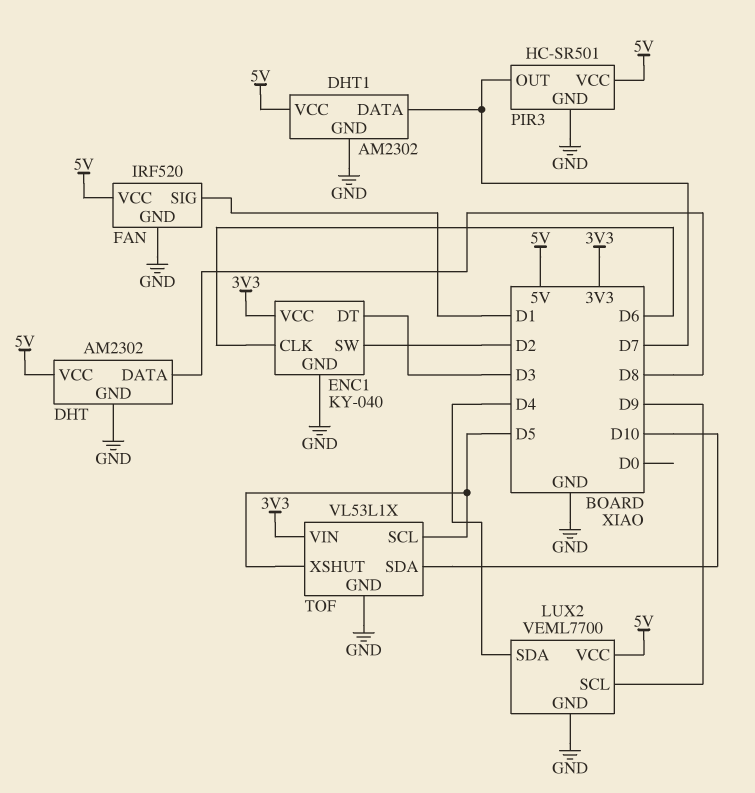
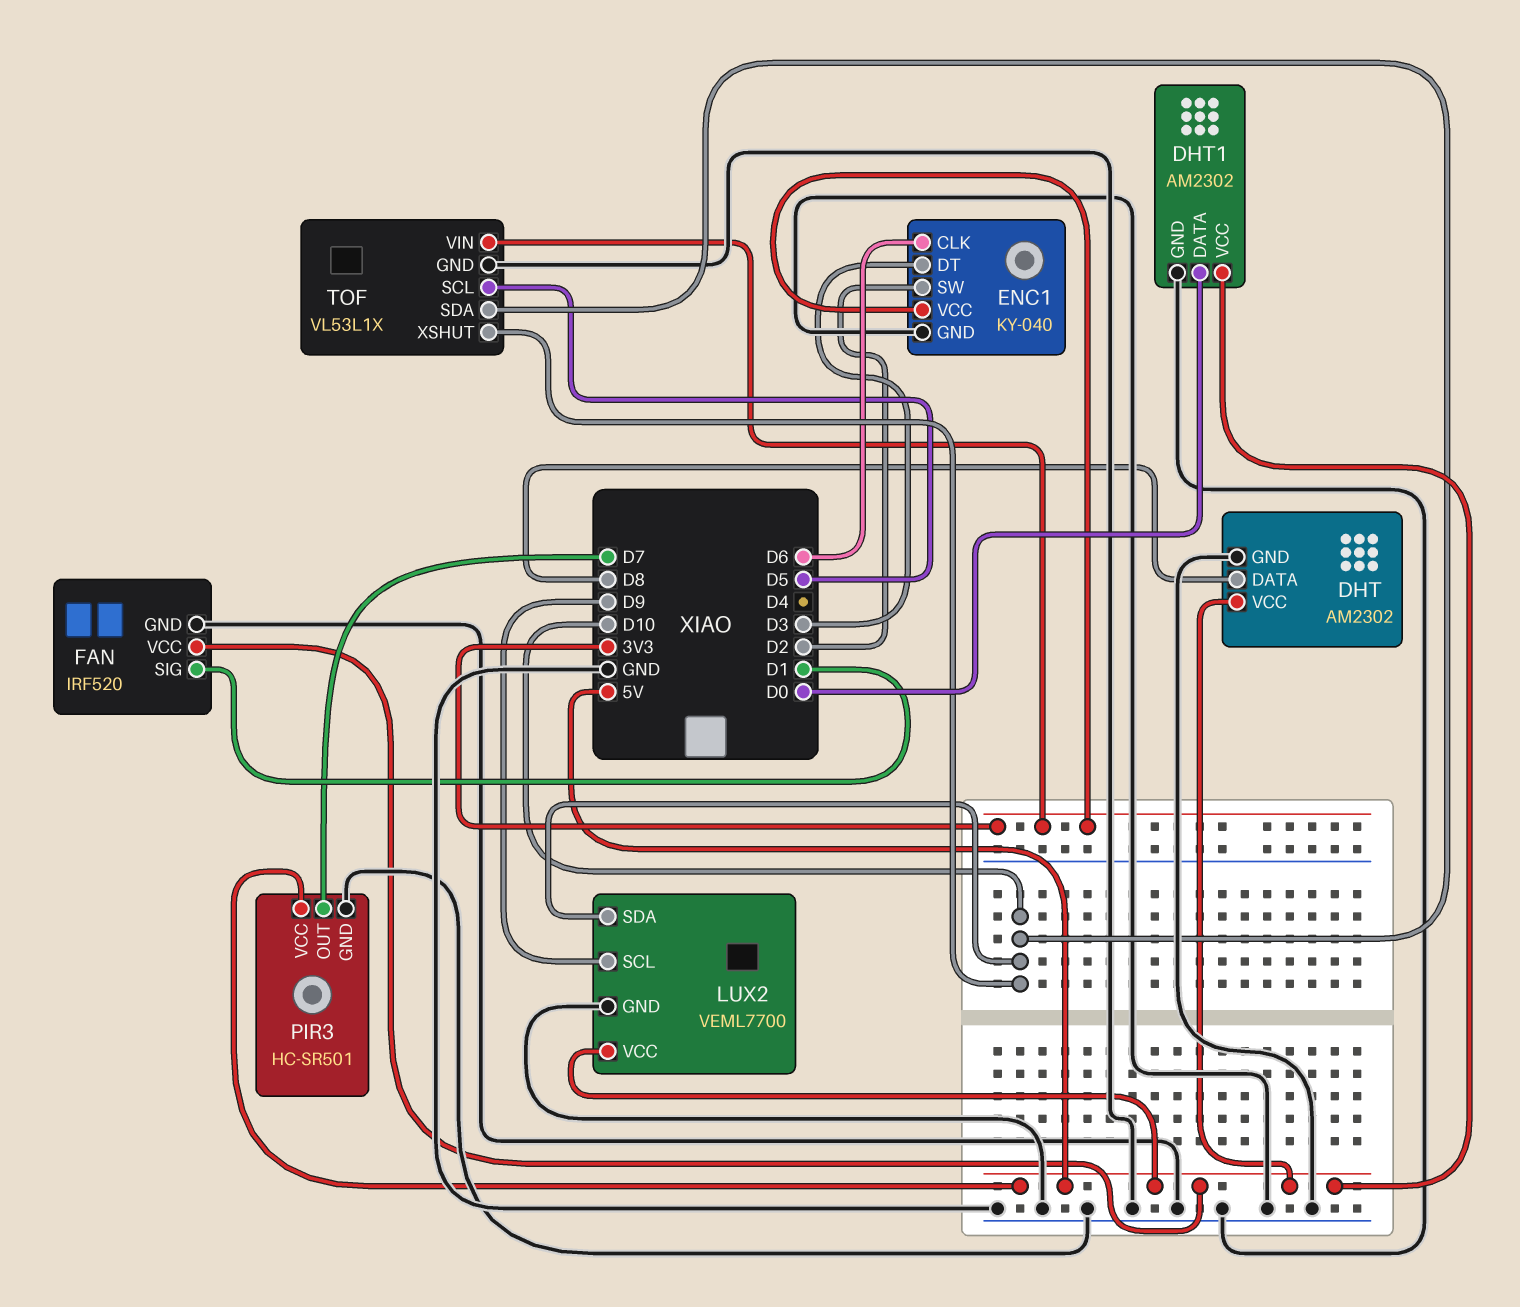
DHT1 pin DATA: D7 -> D0
LUX2 pin SDA: D4 -> D10
TOF pin XSHUT: D5 -> D10

